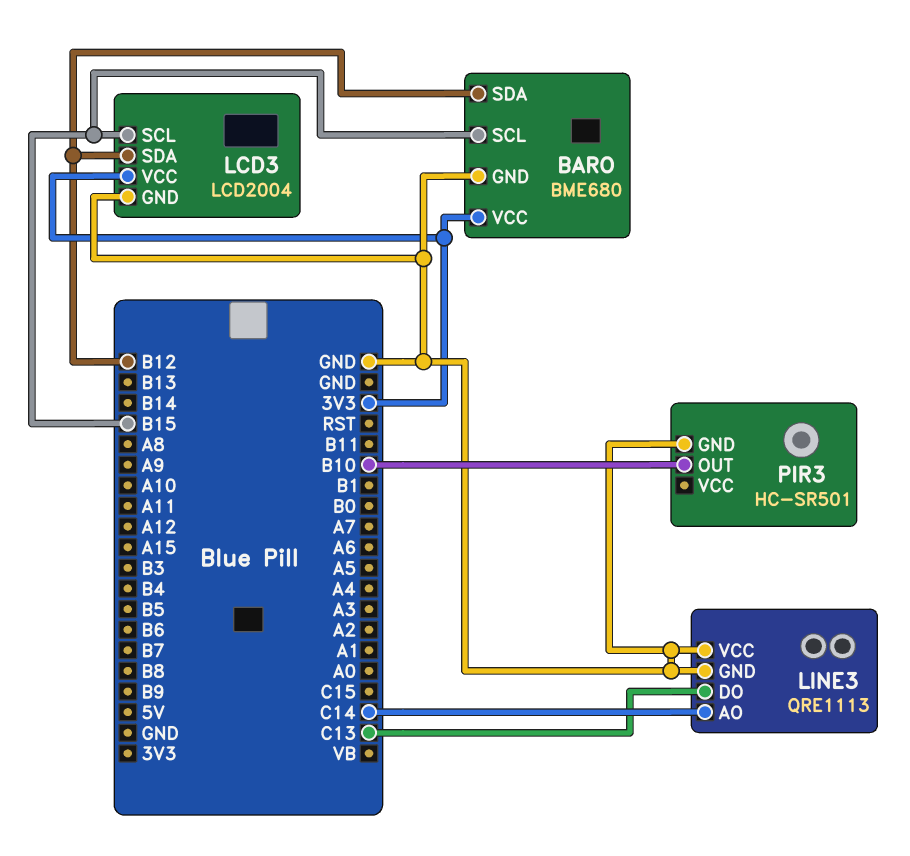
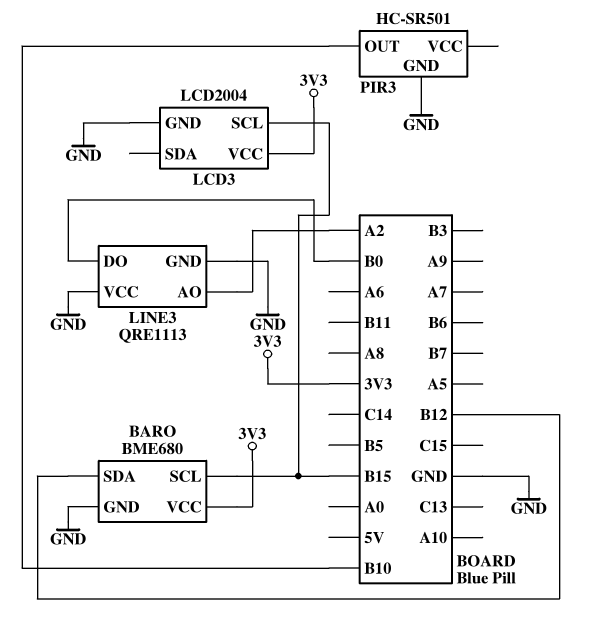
LCD3 pin SDA: B12 -> none
LINE3 pin AO: C14 -> A2
LINE3 pin DO: C13 -> B0

